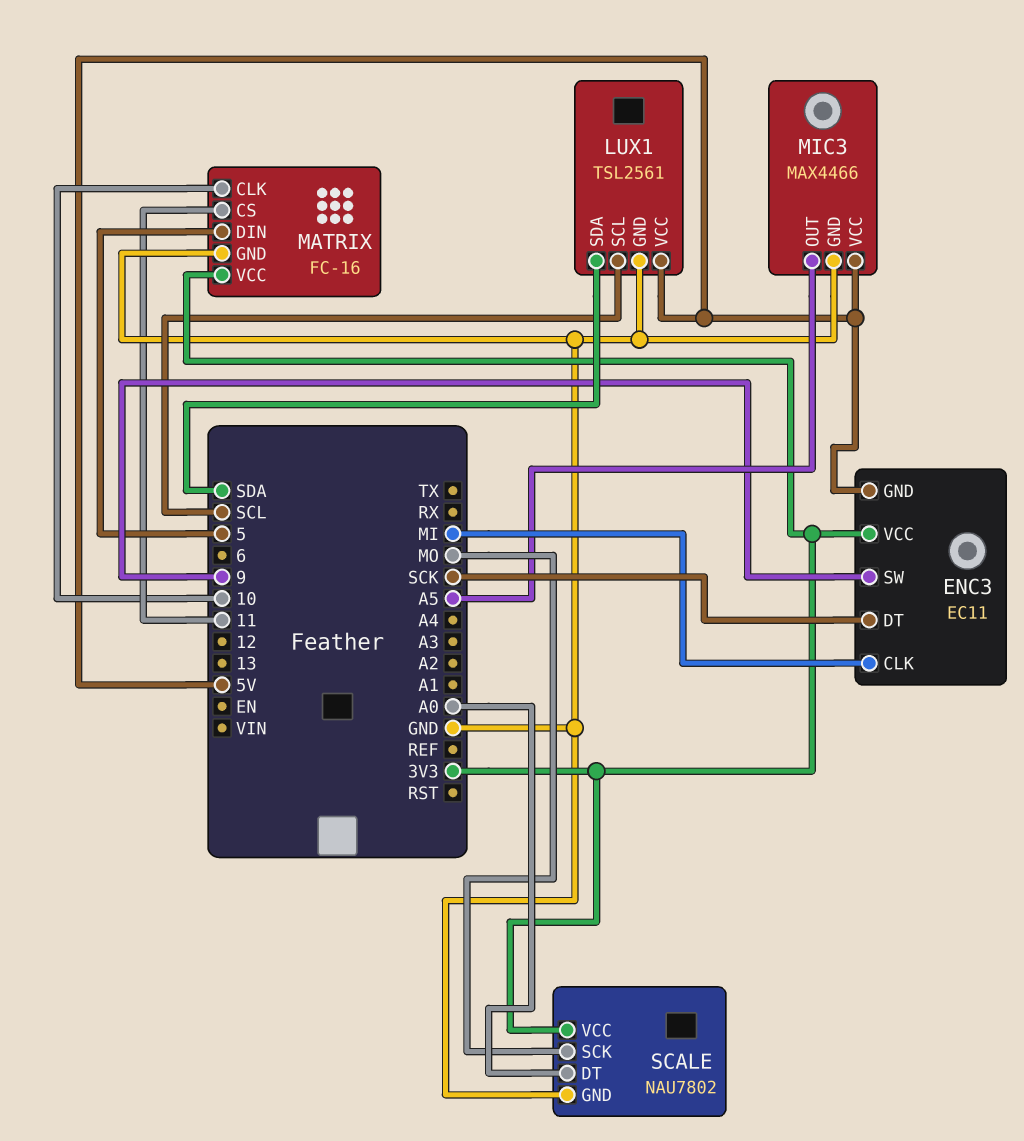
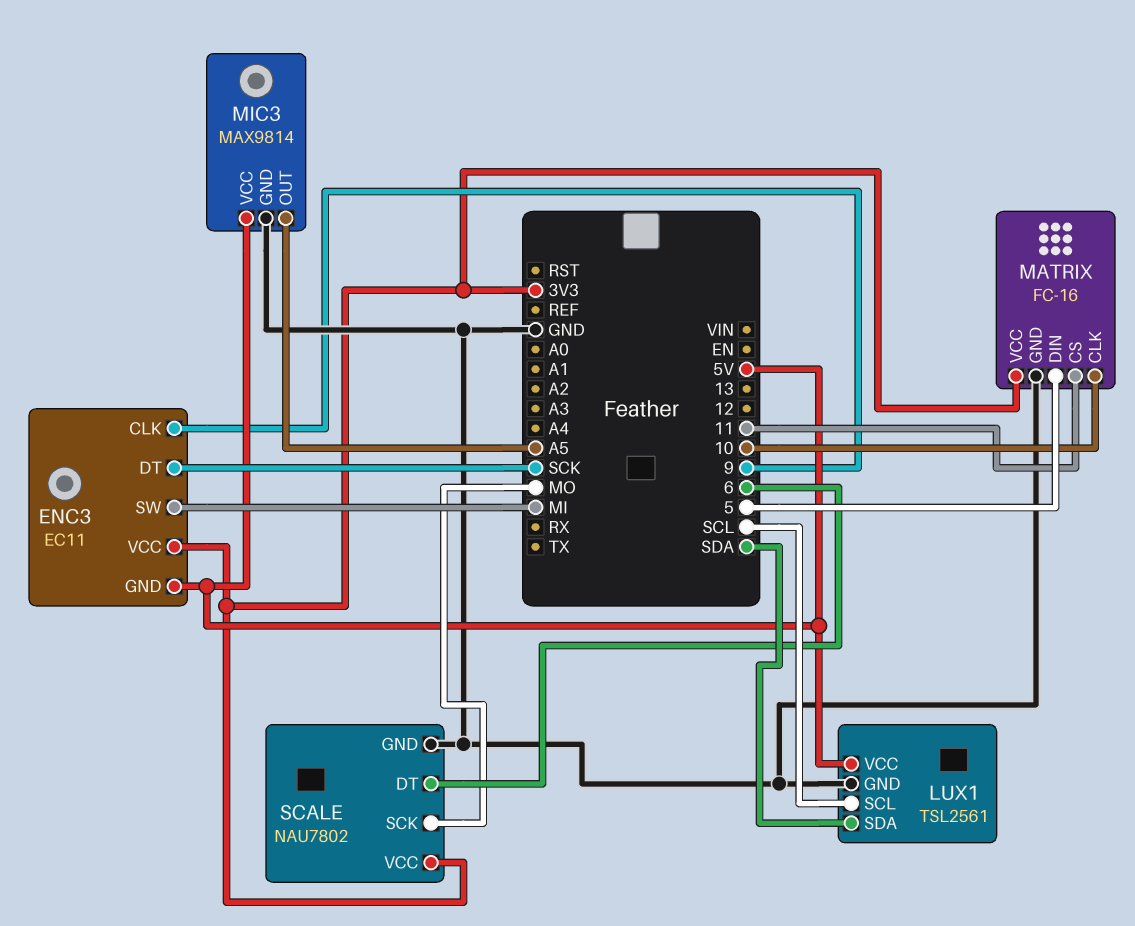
ENC3 pin CLK: MI -> 9
ENC3 pin SW: 9 -> MI
MIC3: MAX4466 -> MAX9814
SCALE pin DT: A0 -> 6

